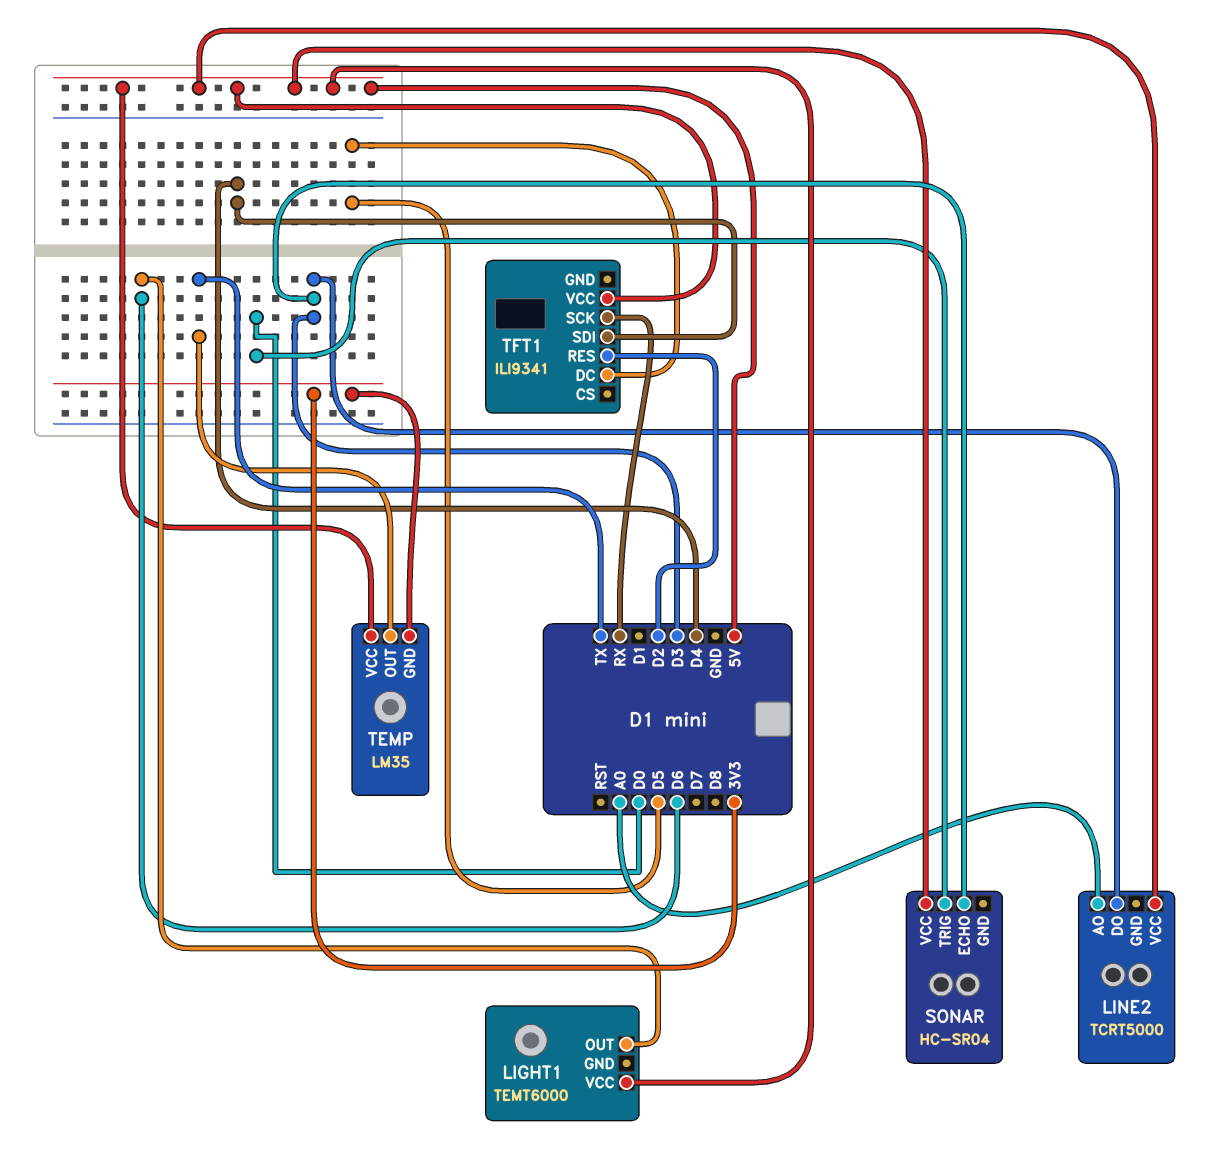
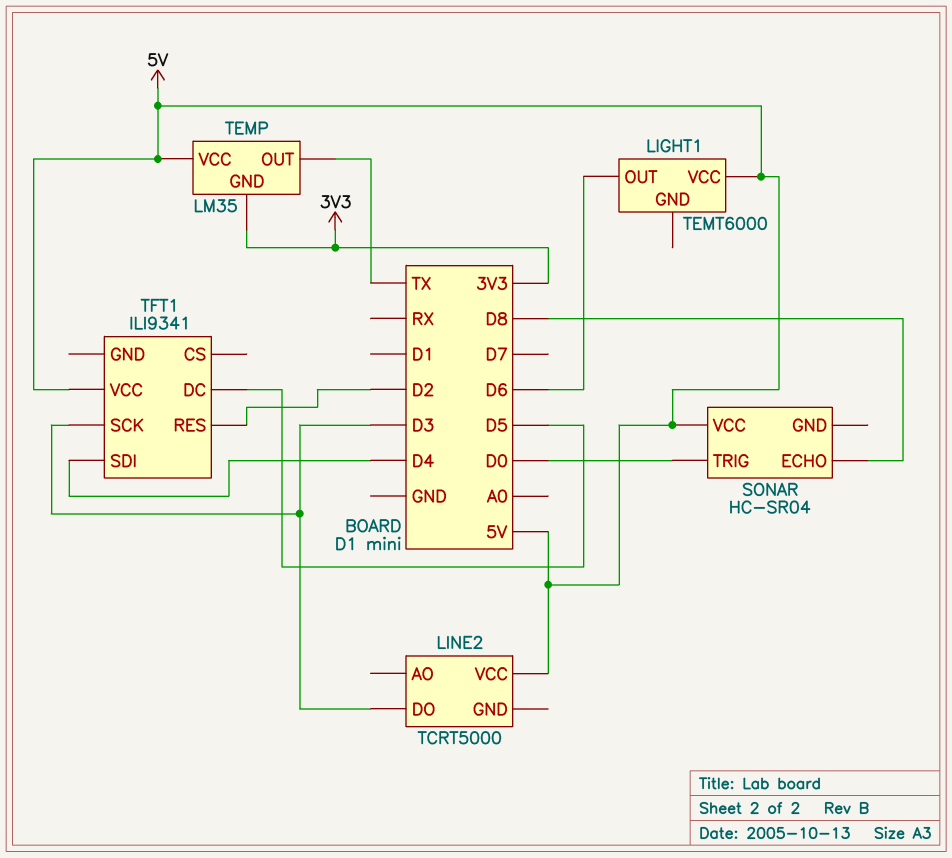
LINE2 pin AO: A0 -> none
SONAR pin ECHO: D3 -> D8
TFT1 pin SCK: RX -> D3

